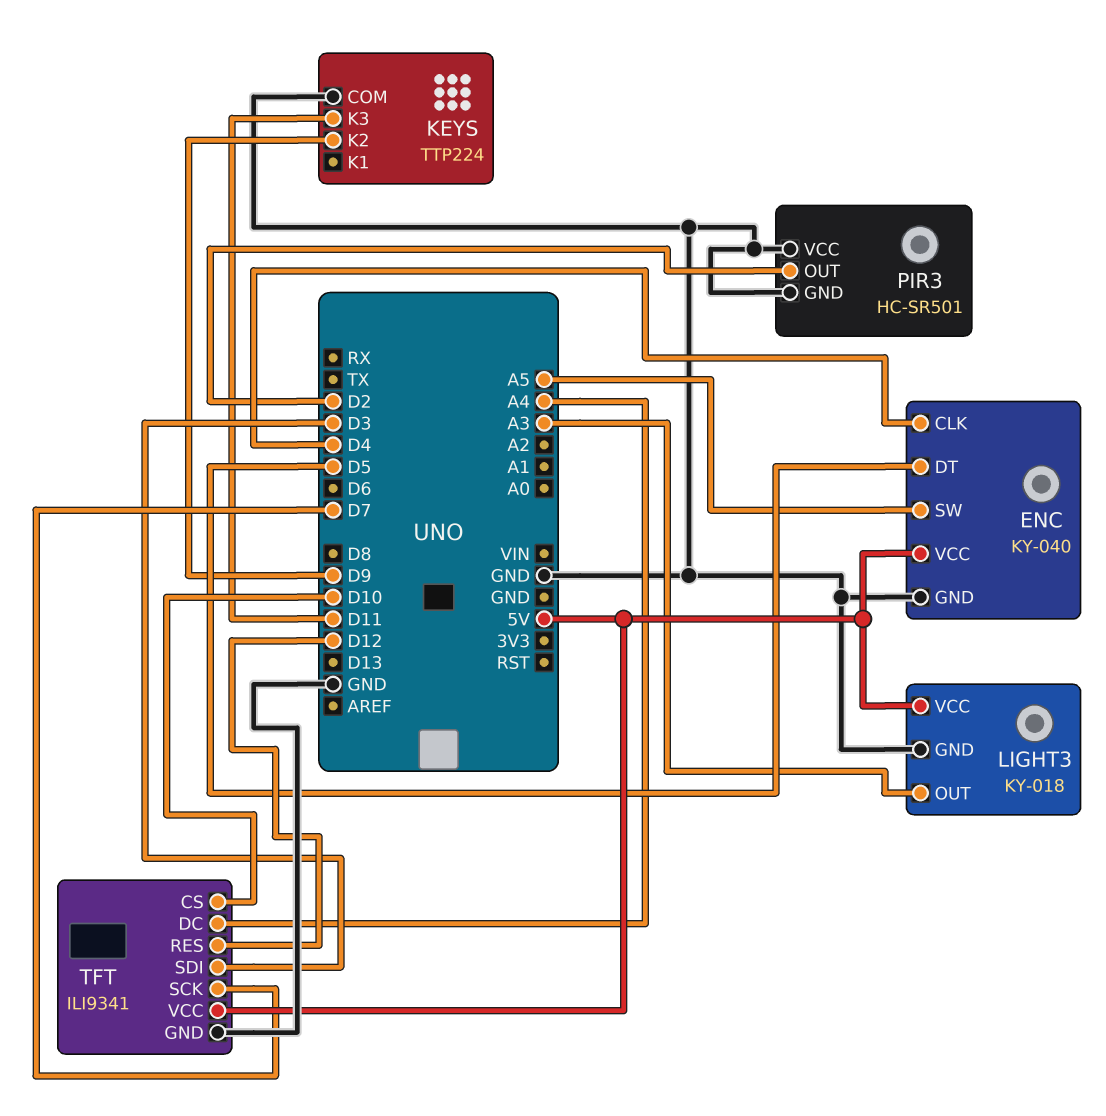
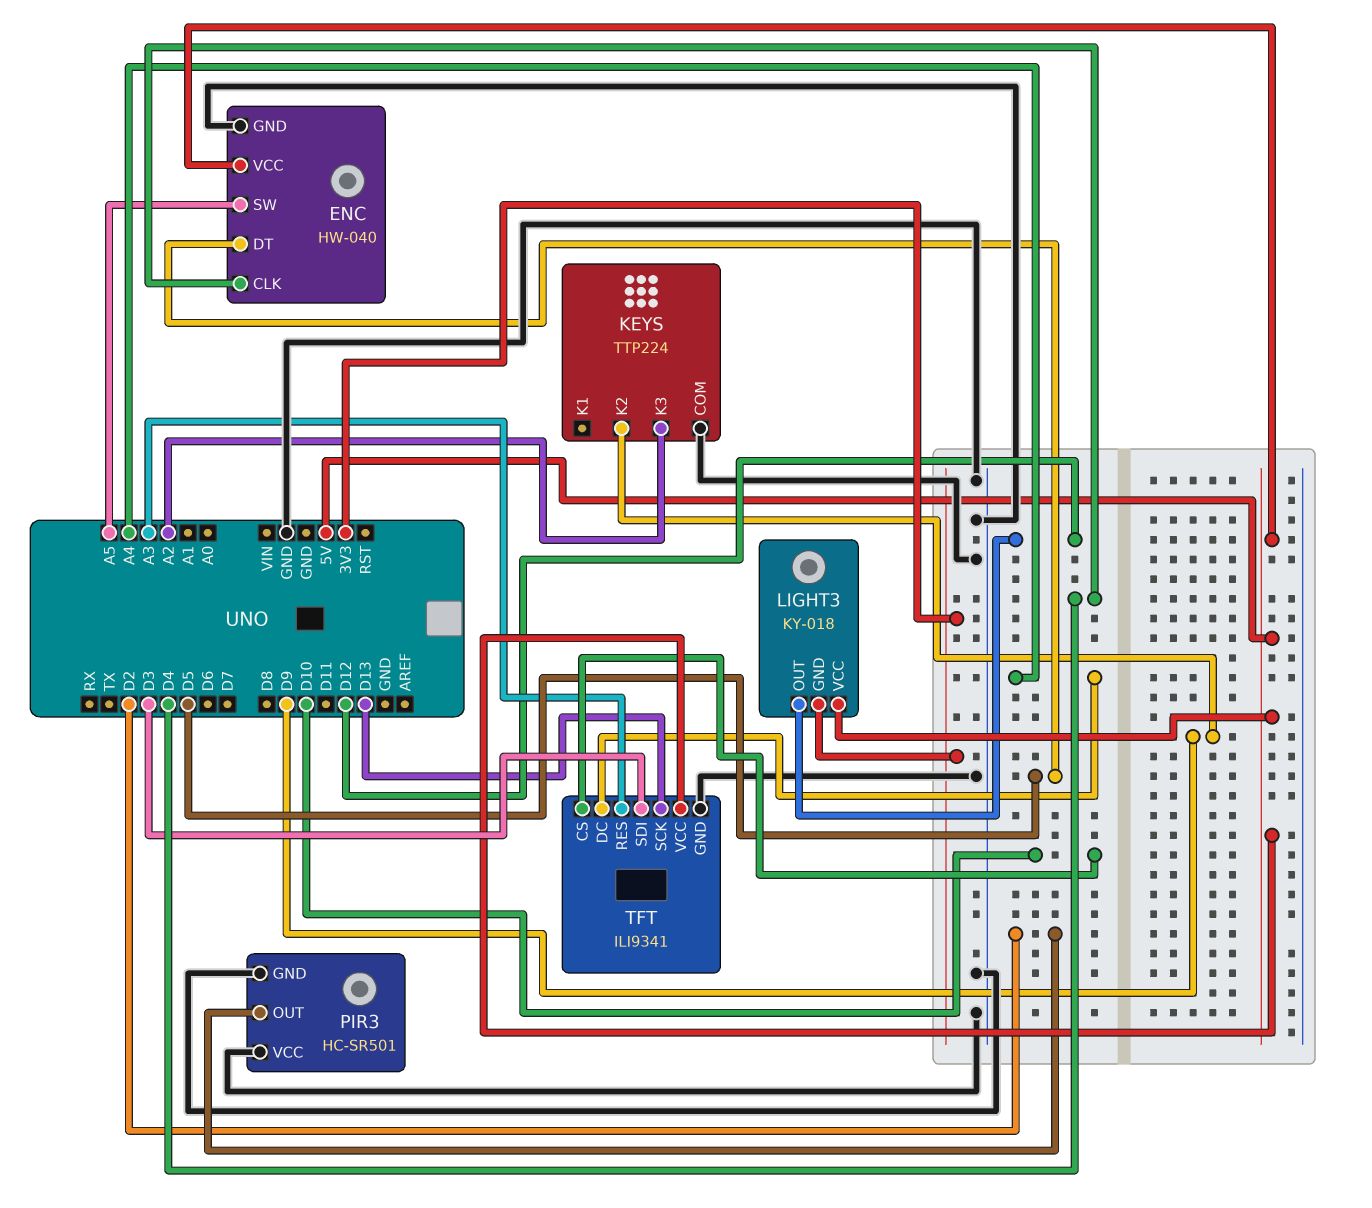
ENC: KY-040 -> HW-040
KEYS pin K3: D11 -> A2
LIGHT3 pin GND: GND -> 3V3
LIGHT3 pin OUT: A3 -> D12
TFT pin RES: D12 -> A3
TFT pin SCK: D7 -> D13

